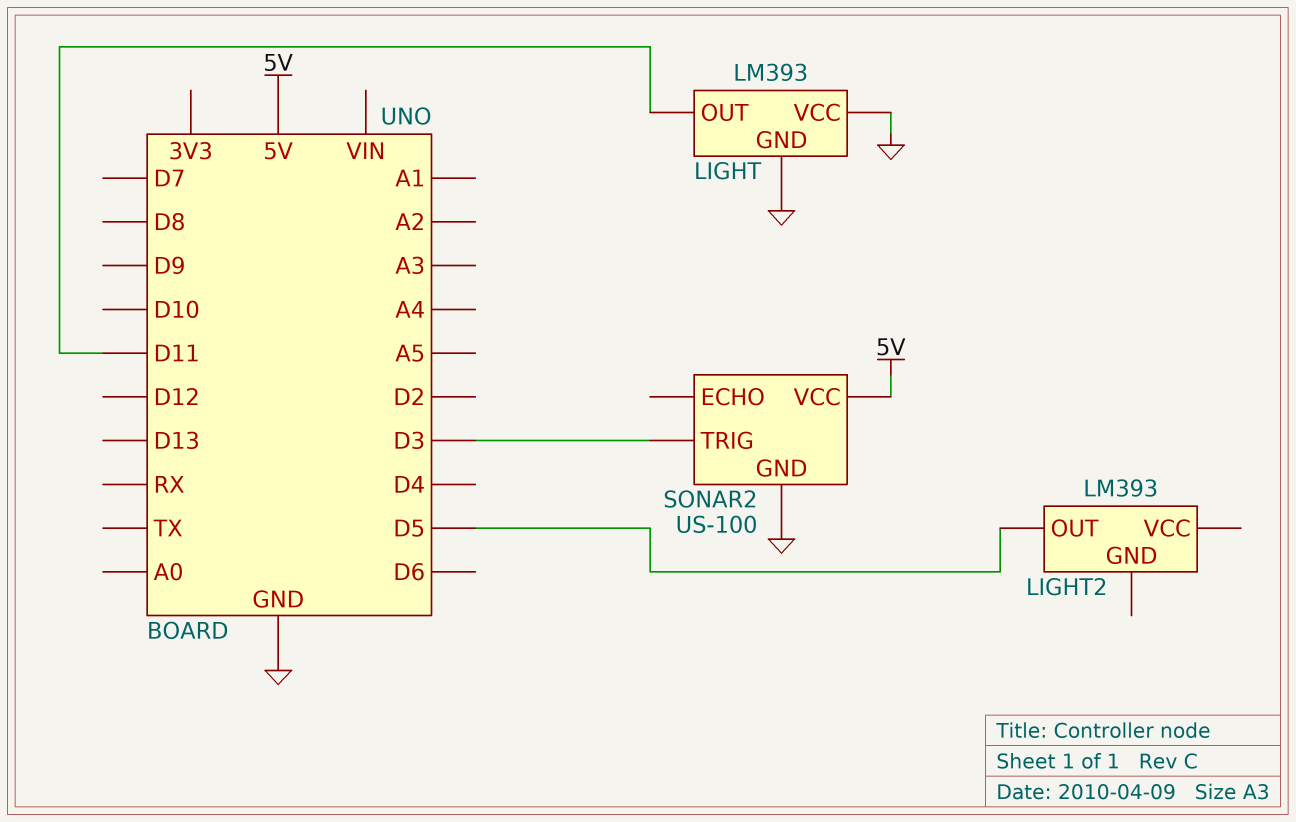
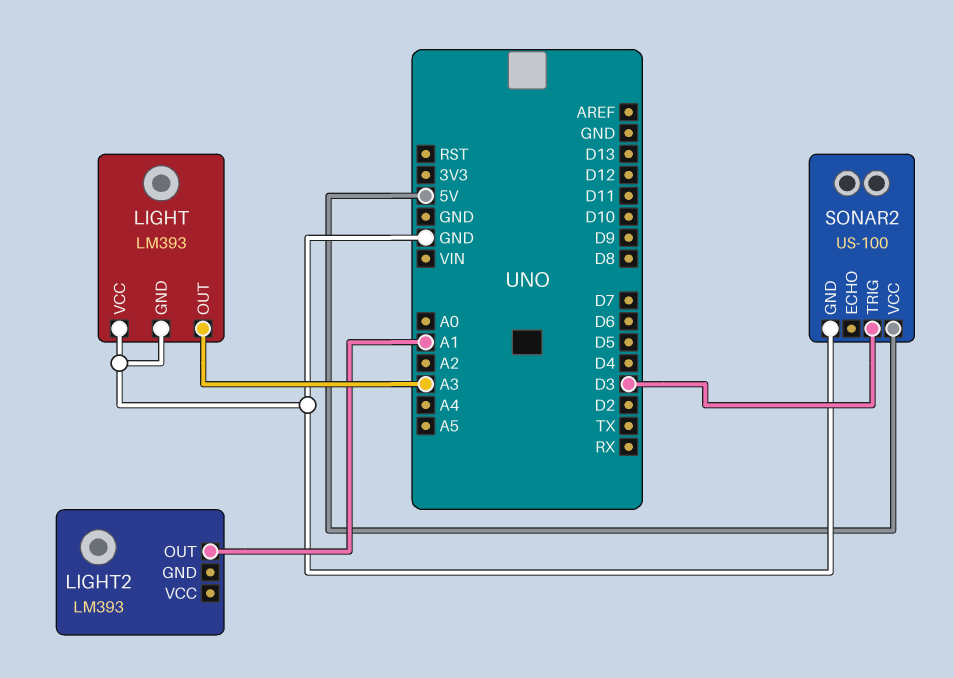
LIGHT pin OUT: D11 -> A3
LIGHT2 pin OUT: D5 -> A1

